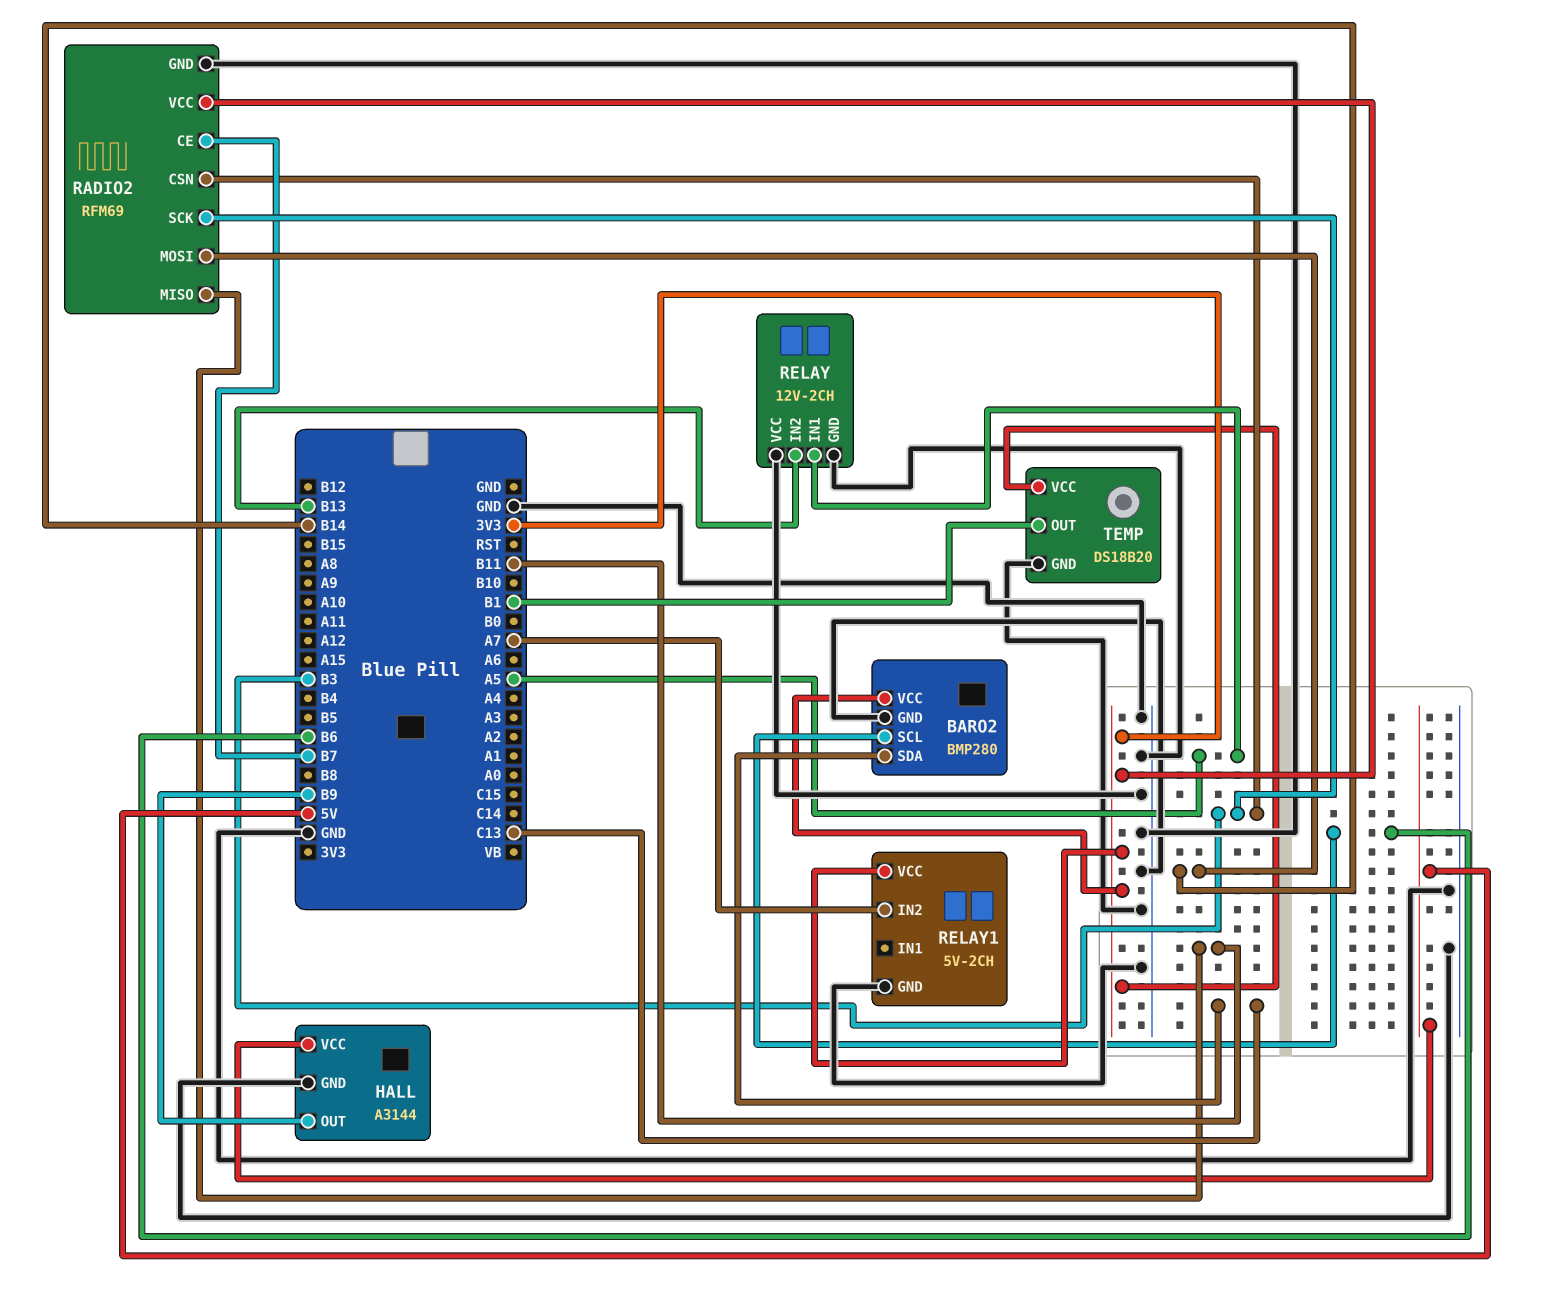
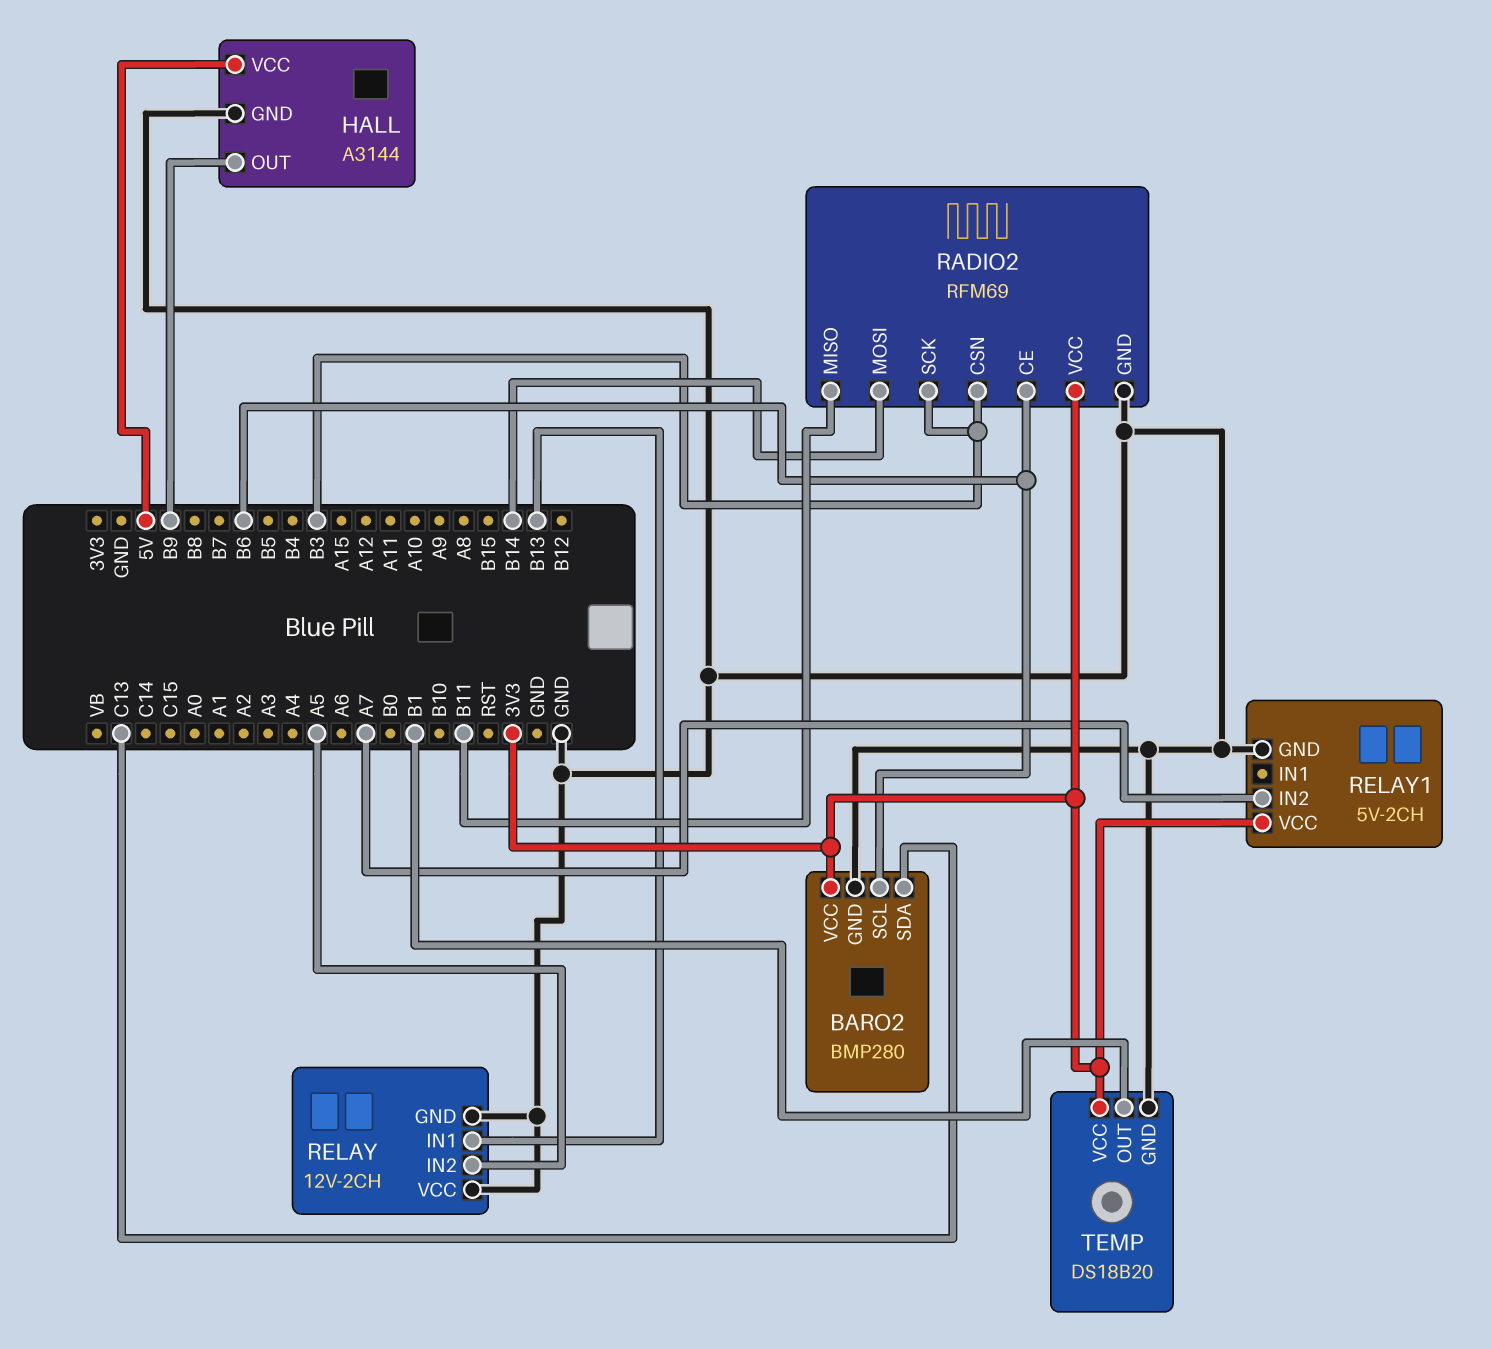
RADIO2 pin CE: B7 -> B6
RELAY pin IN1: A5 -> B13
RELAY pin IN2: B13 -> A5

